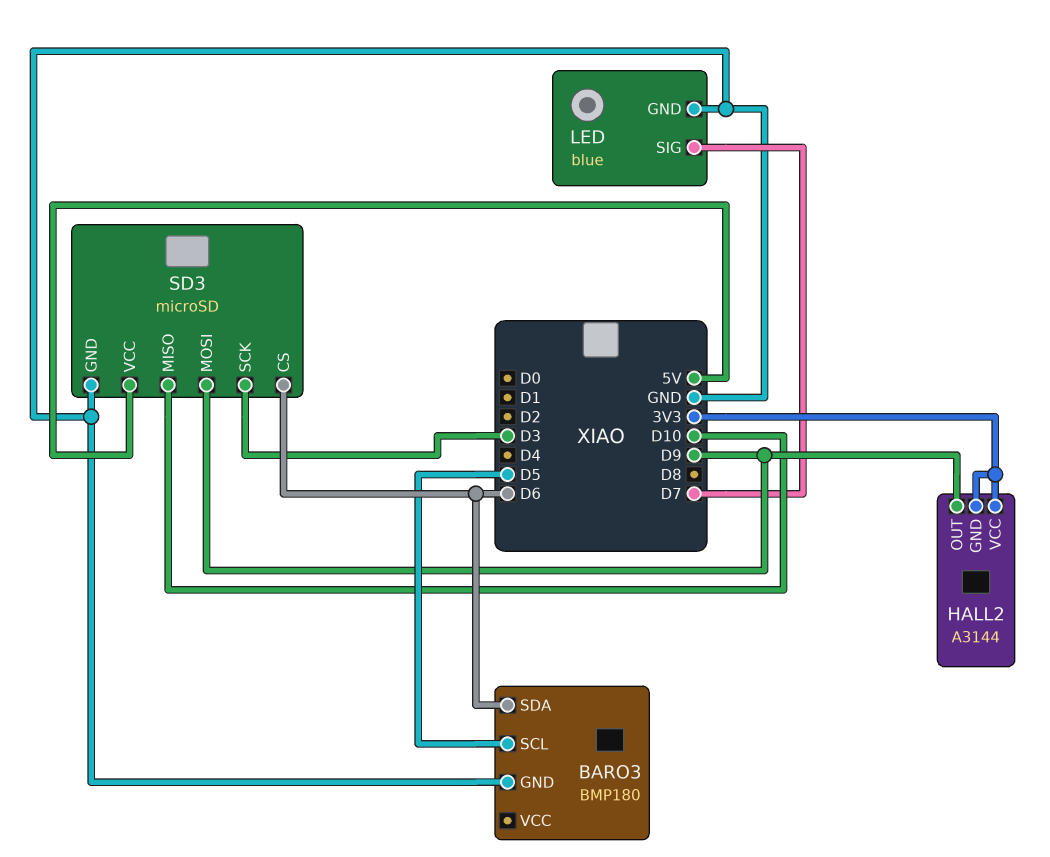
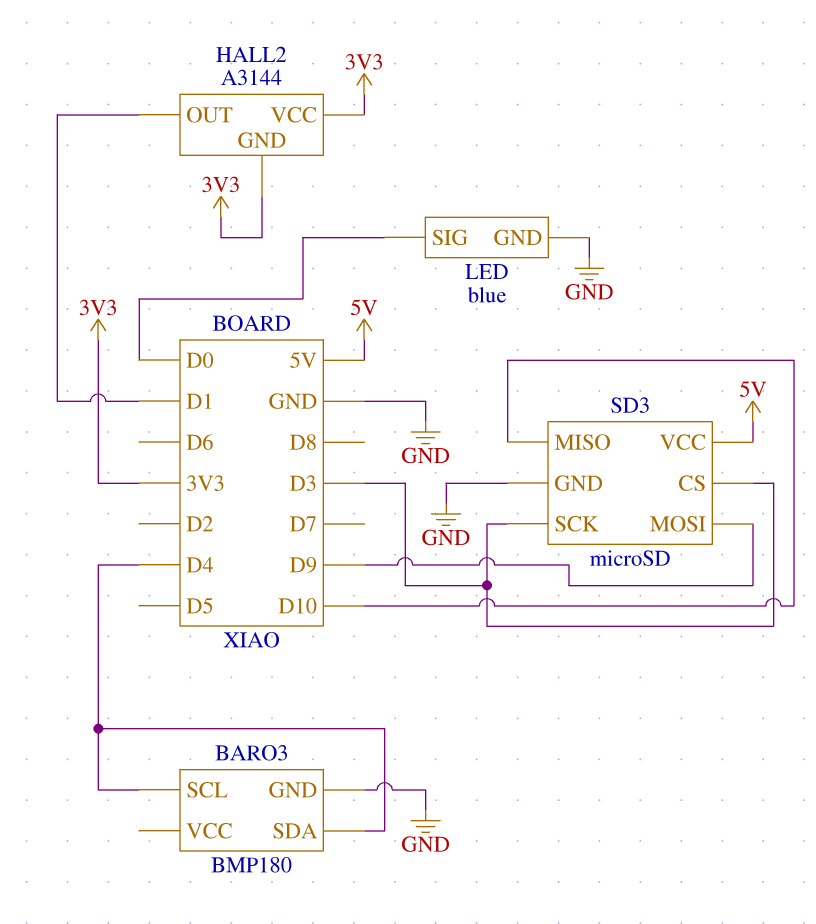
BARO3 pin SCL: D5 -> D4
BARO3 pin SDA: D6 -> D4
HALL2 pin OUT: D9 -> D1
LED pin SIG: D7 -> D0
SD3 pin CS: D6 -> D3

